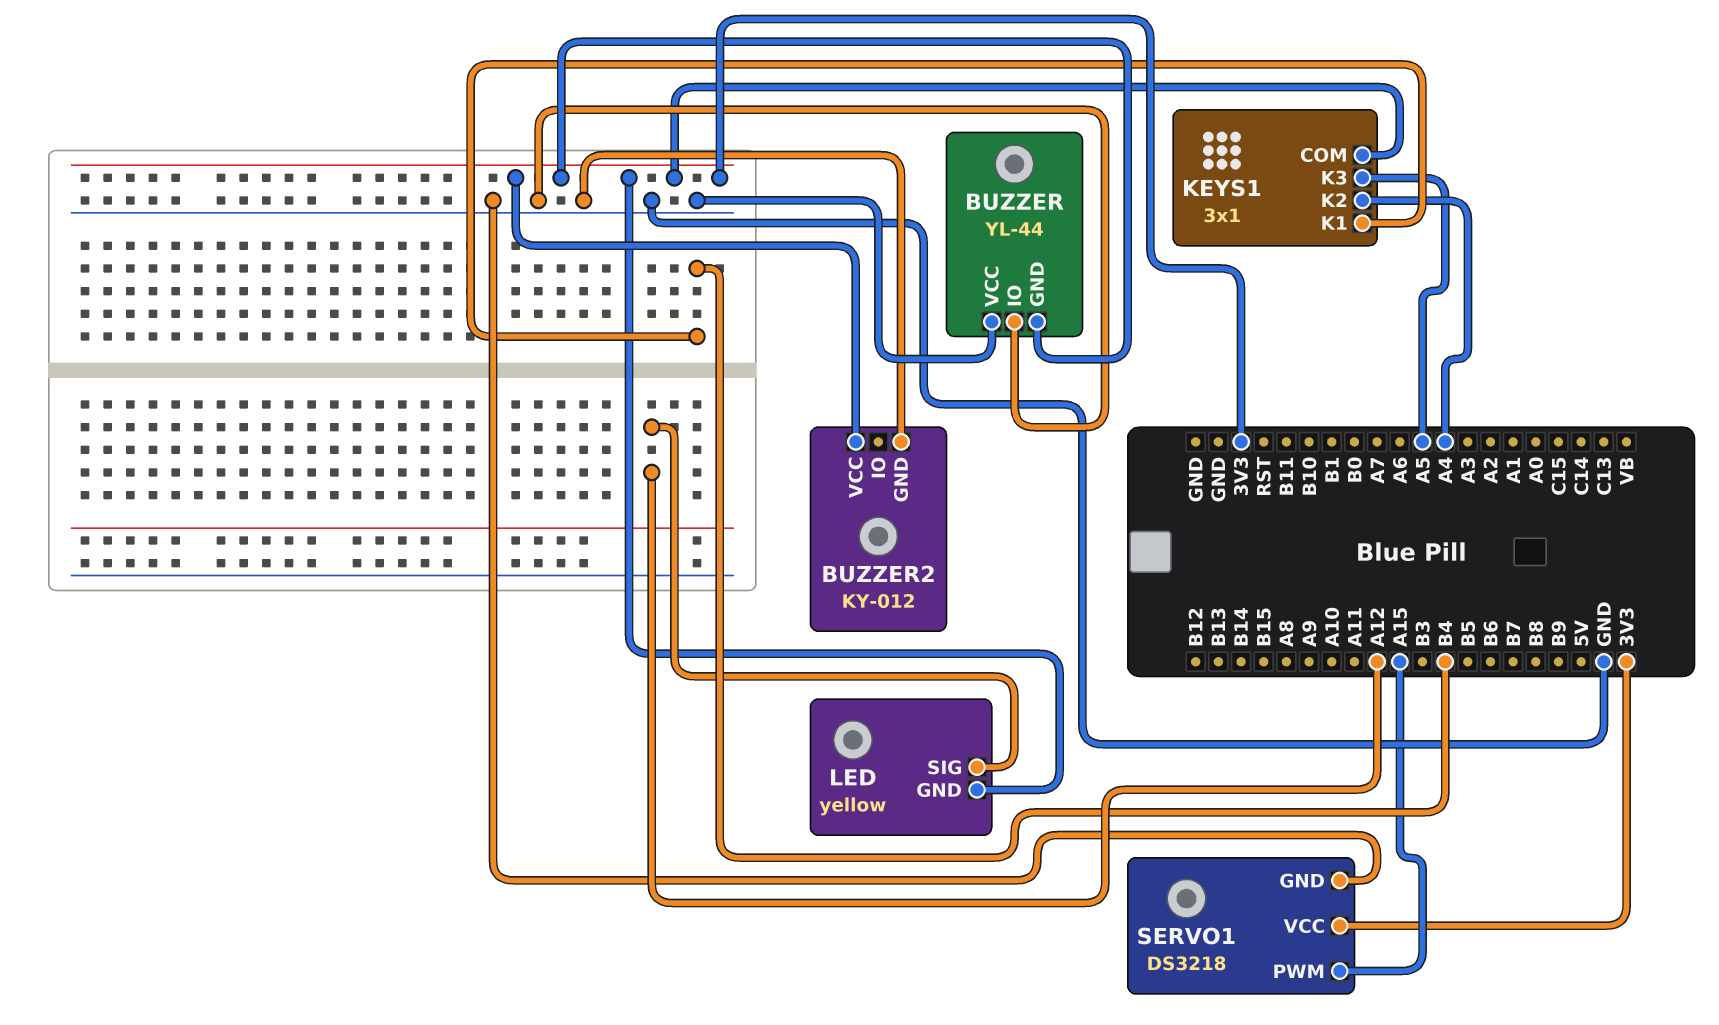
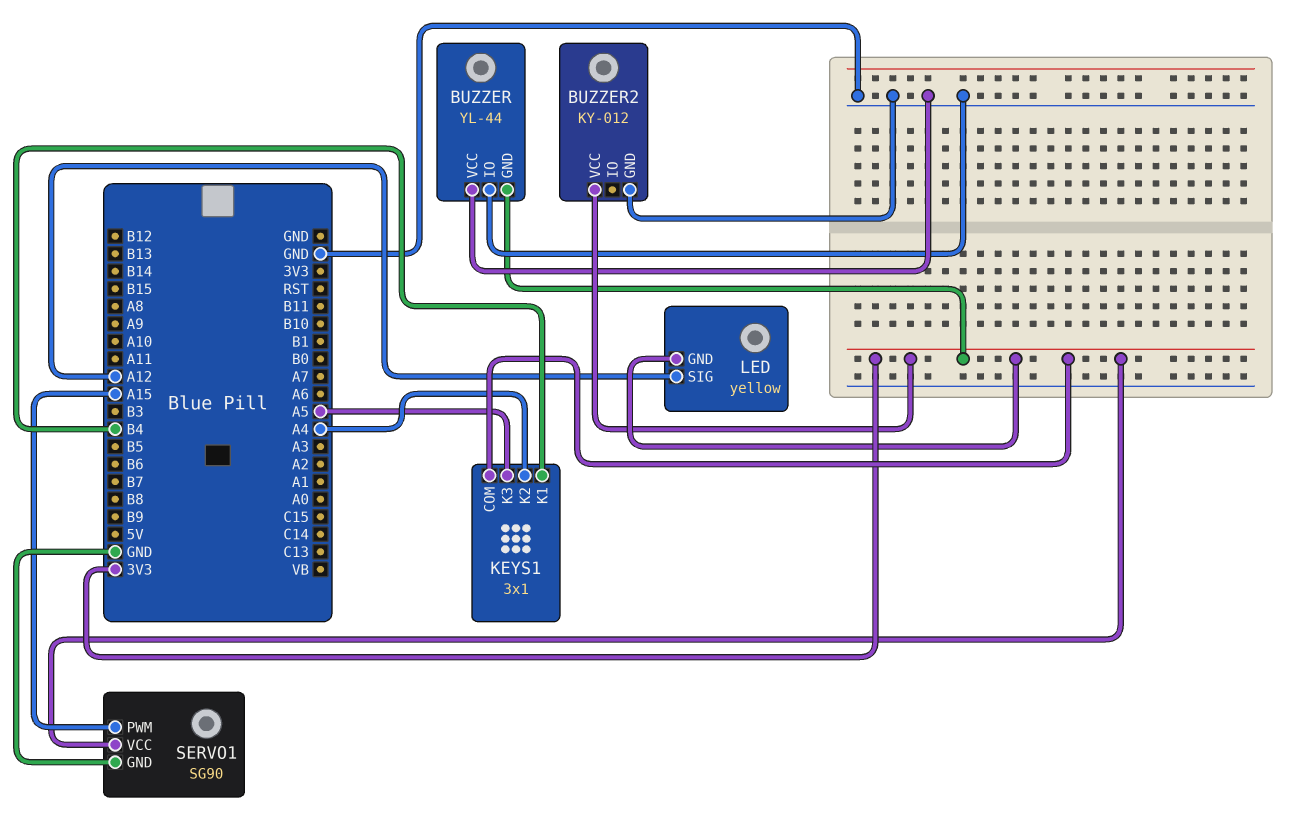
SERVO1: DS3218 -> SG90

